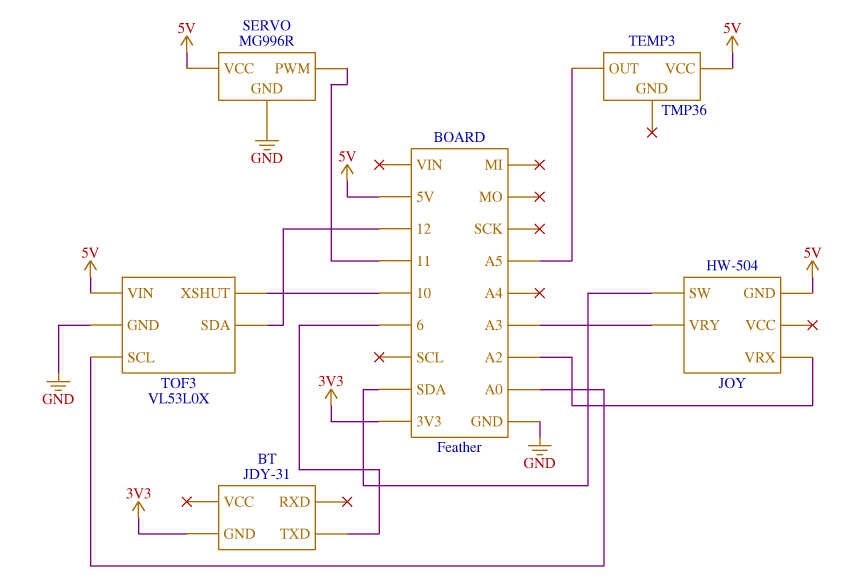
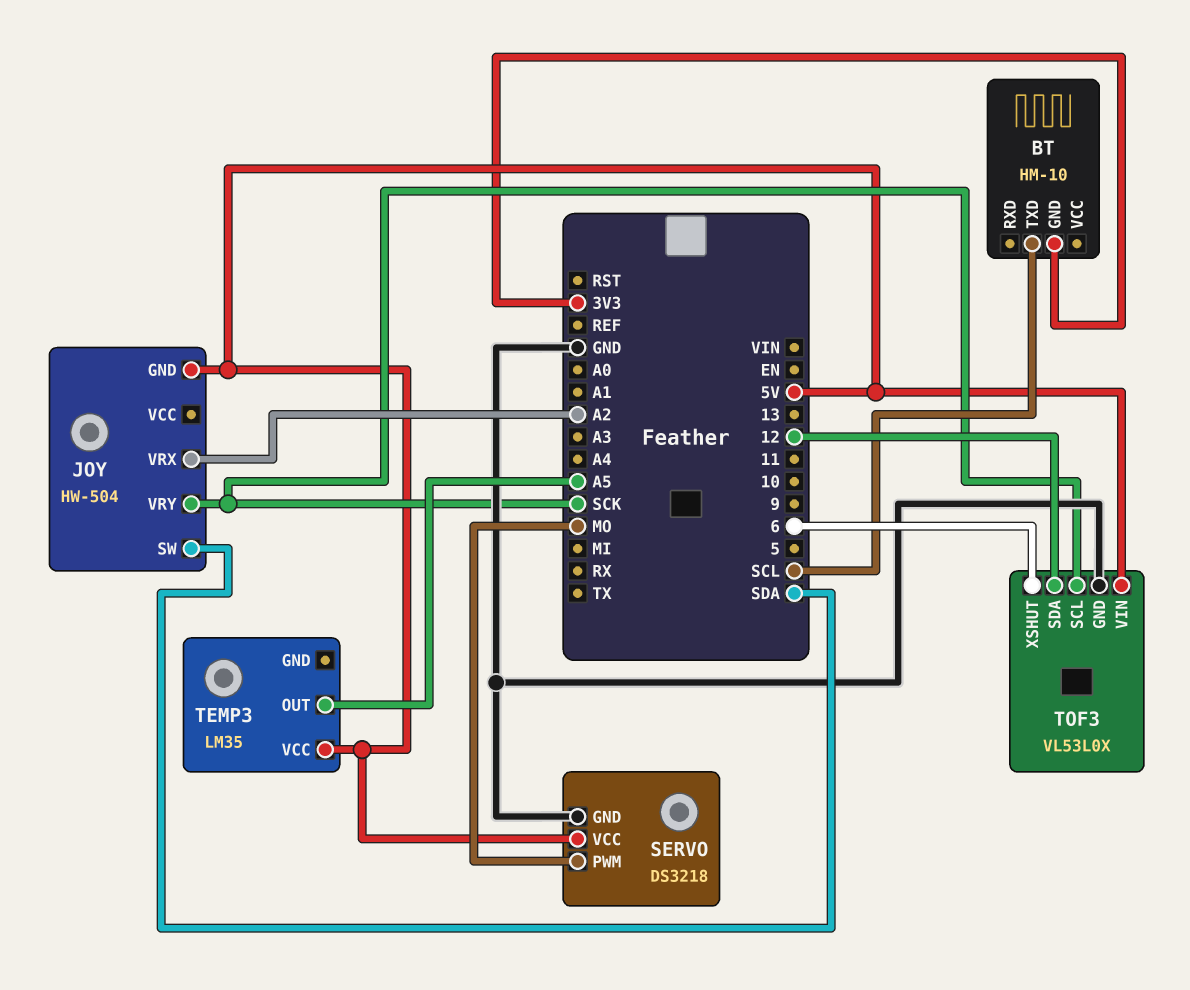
BT: JDY-31 -> HM-10
BT pin TXD: 6 -> SCL
JOY pin VRY: A3 -> SCK
SERVO: MG996R -> DS3218
SERVO pin PWM: 11 -> MO
TEMP3: TMP36 -> LM35
TOF3 pin SCL: A0 -> SCK
TOF3 pin XSHUT: 10 -> 6

